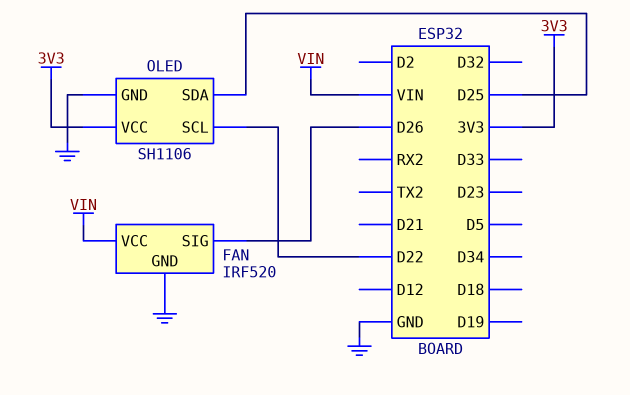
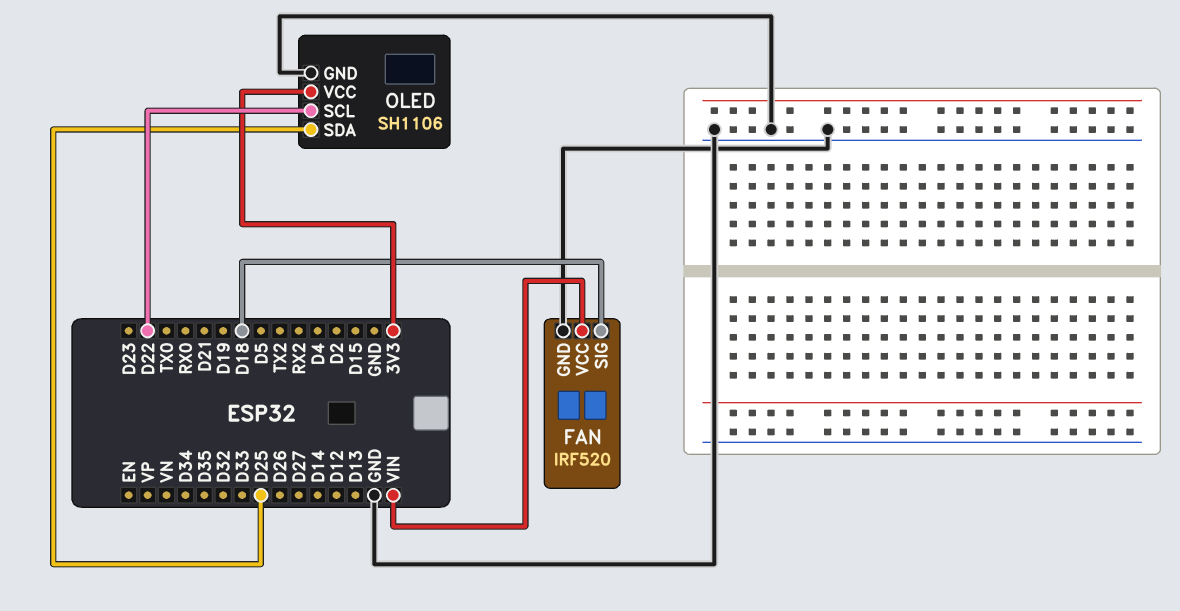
FAN pin SIG: D26 -> D18

